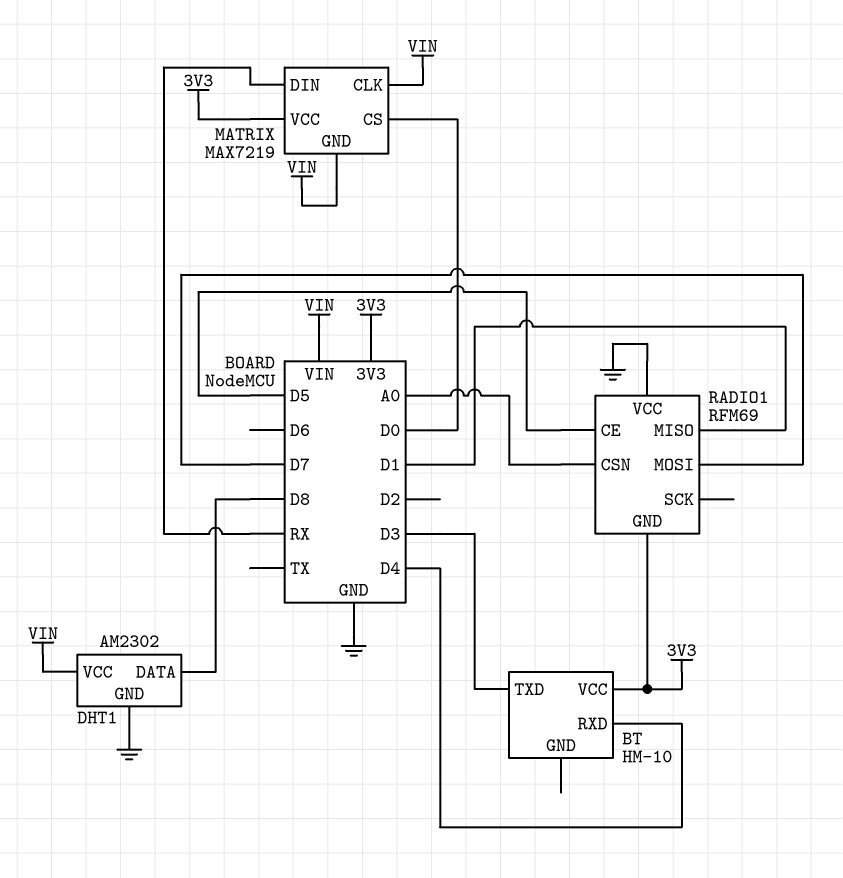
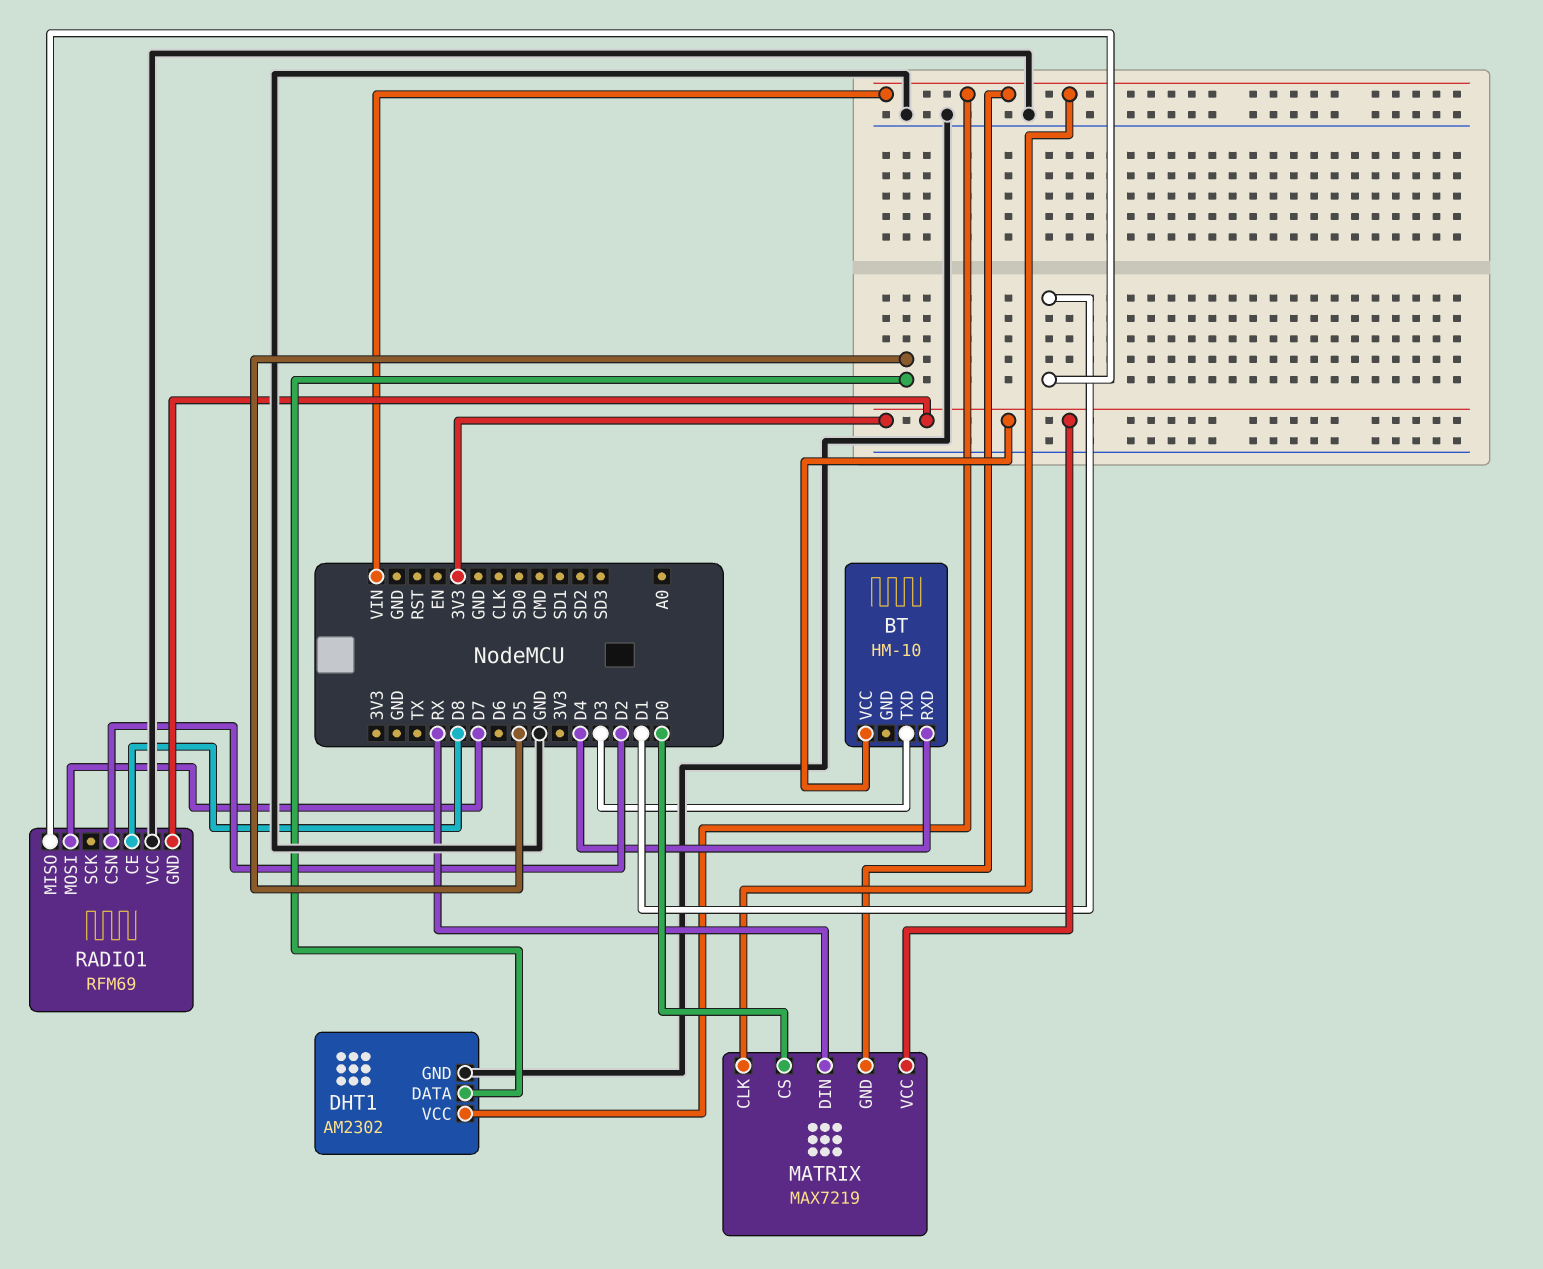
DHT1 pin DATA: D8 -> D5
RADIO1 pin CE: D5 -> D8
RADIO1 pin CSN: A0 -> D2

